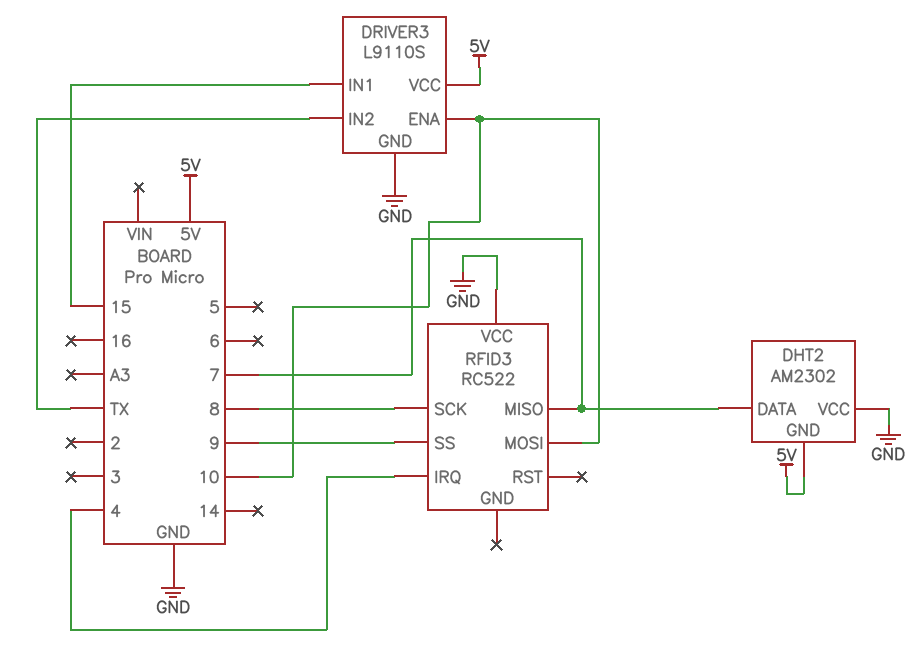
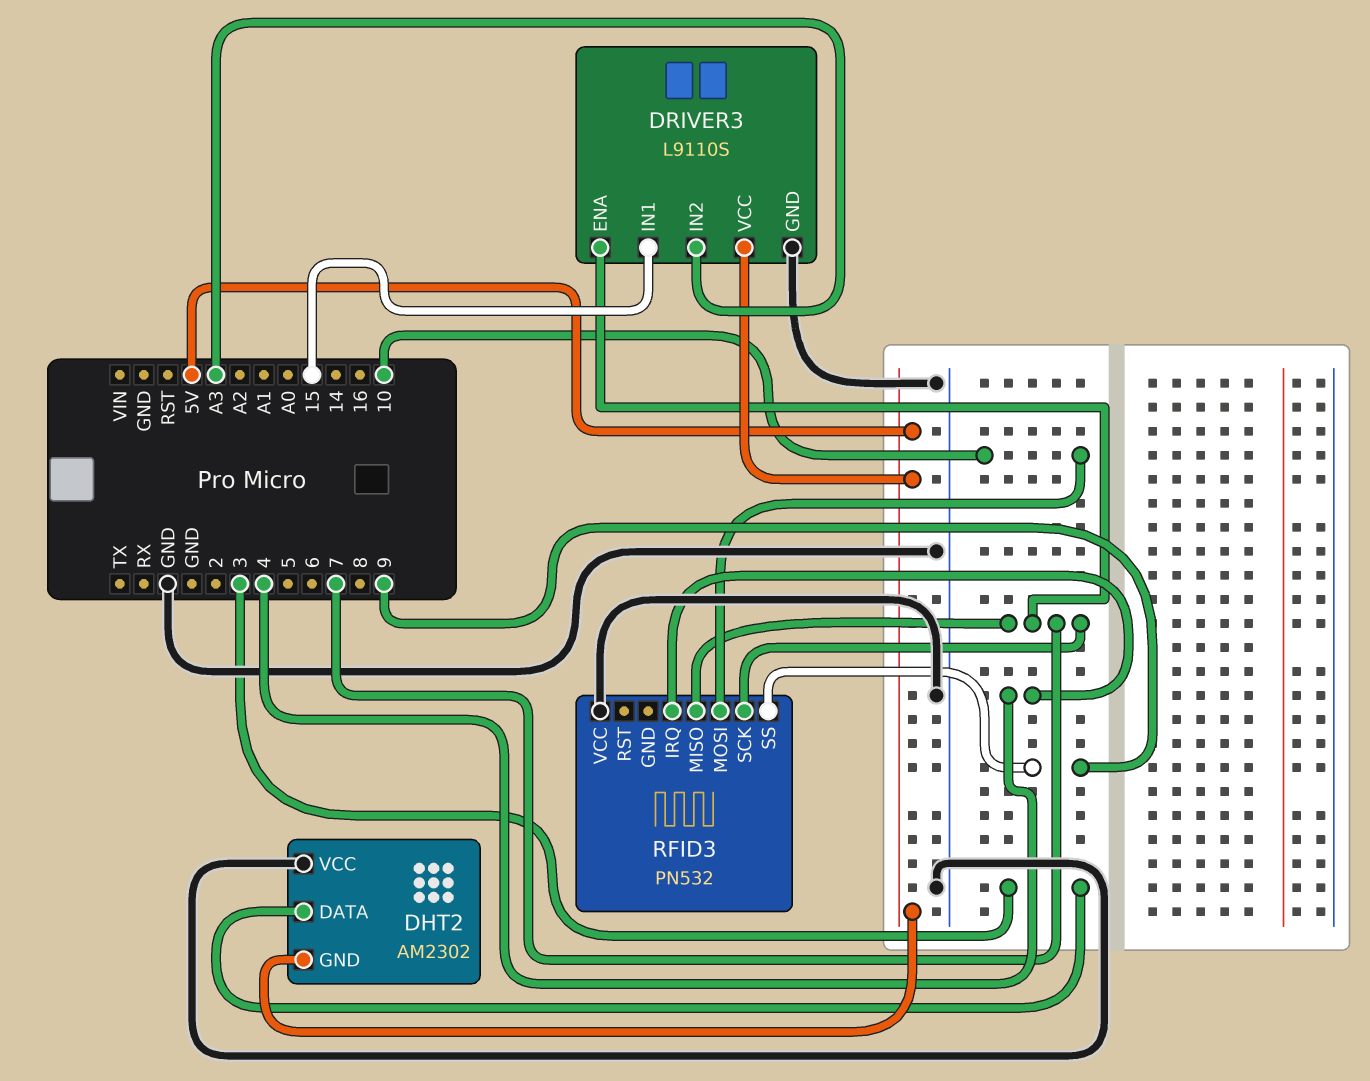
DHT2 pin DATA: 7 -> 3
DRIVER3 pin ENA: 10 -> 7
DRIVER3 pin IN2: TX -> A3
RFID3: RC522 -> PN532
RFID3 pin SCK: 8 -> 7

